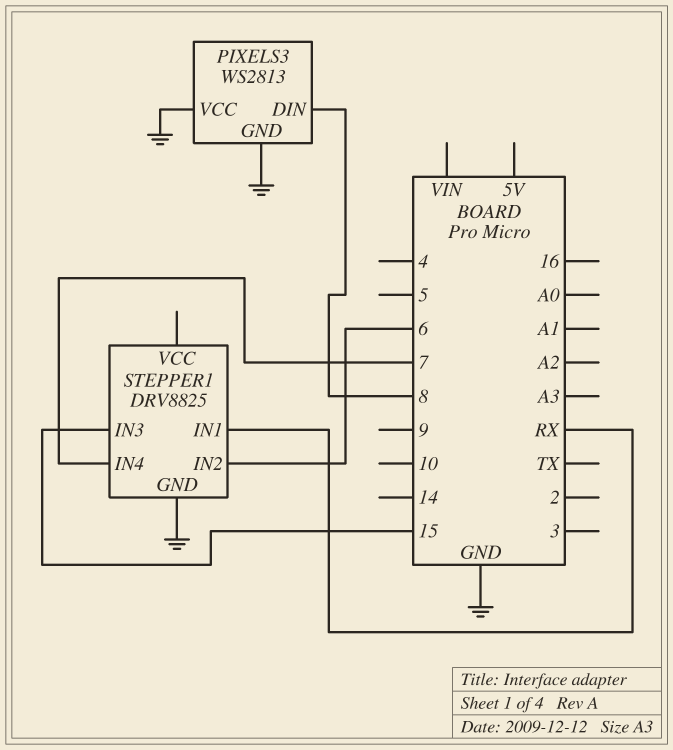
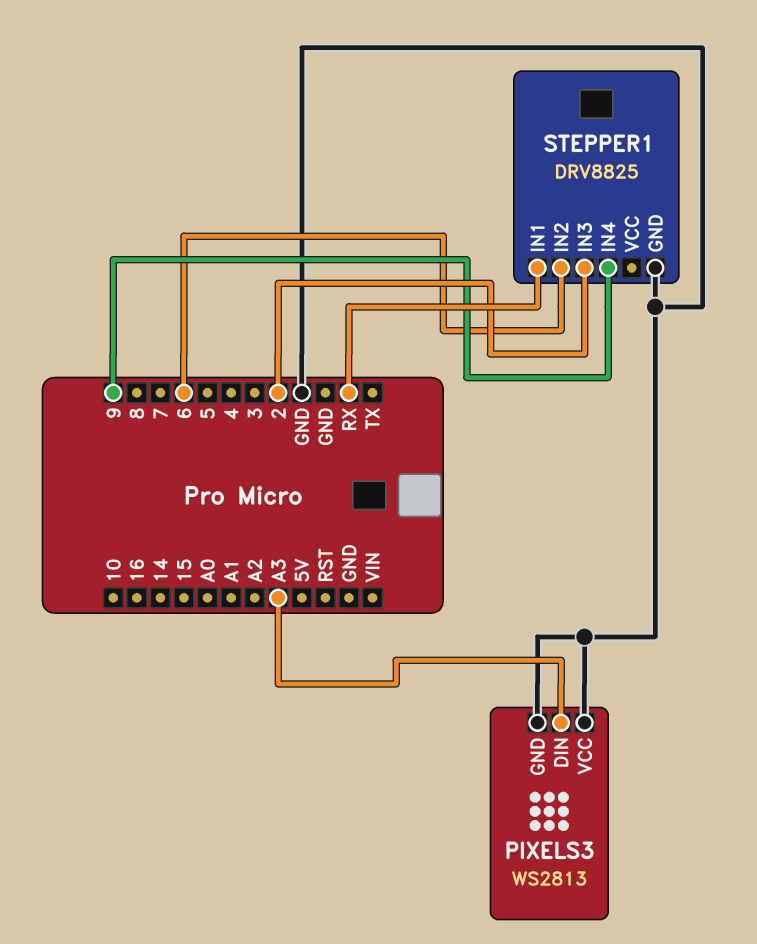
PIXELS3 pin DIN: 8 -> A3
STEPPER1 pin IN3: 15 -> 2
STEPPER1 pin IN4: 7 -> 9

